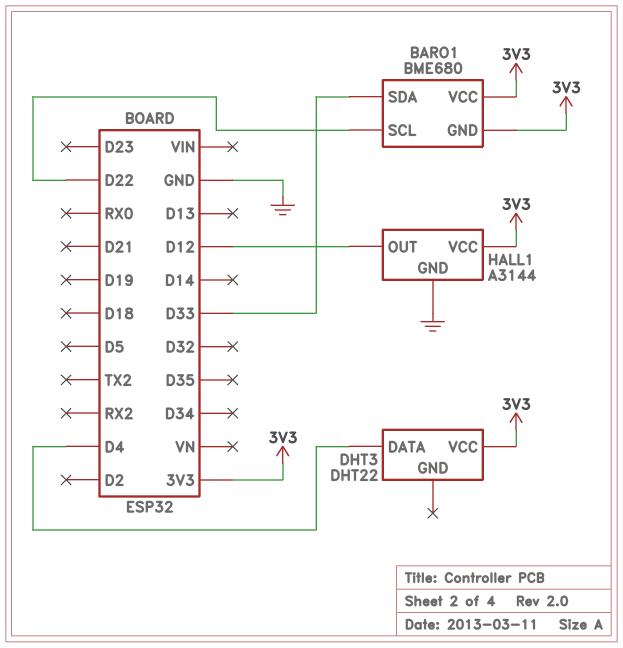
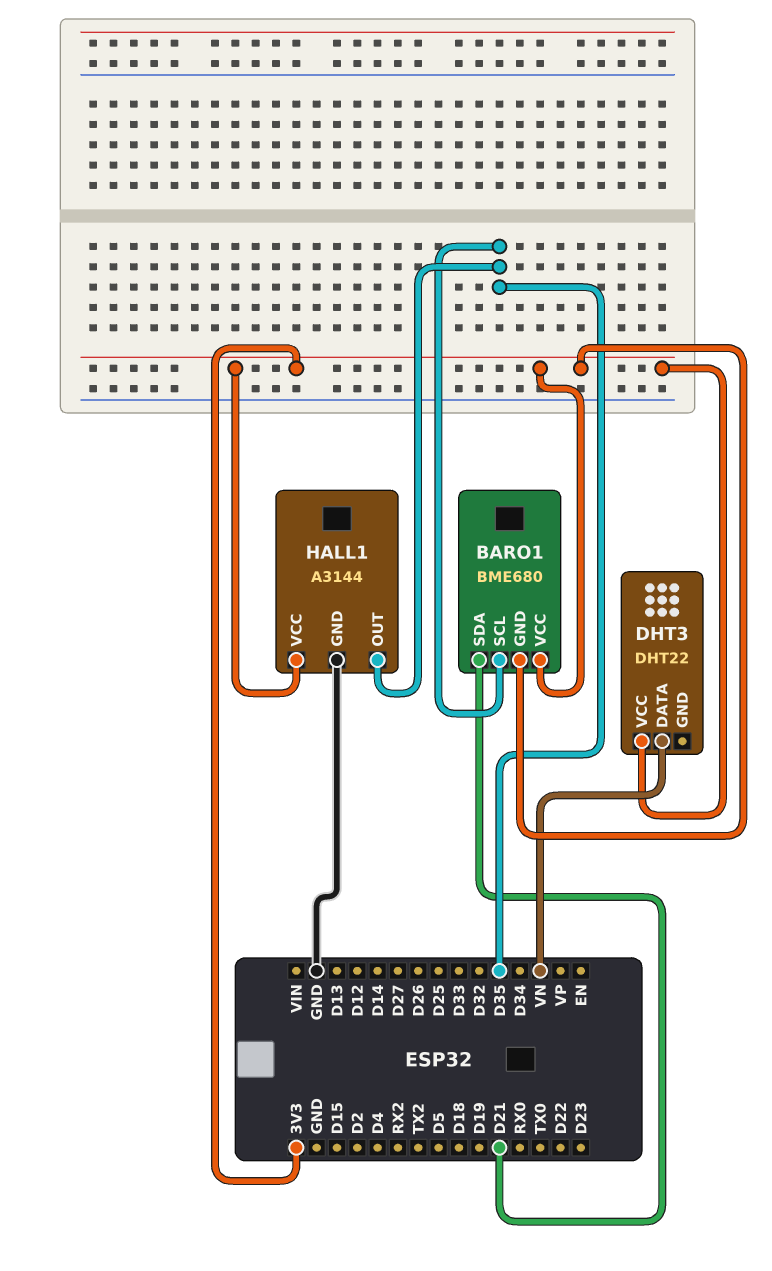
BARO1 pin SCL: D22 -> D35
BARO1 pin SDA: D33 -> D21
DHT3 pin DATA: D4 -> VN
HALL1 pin OUT: D12 -> D35

